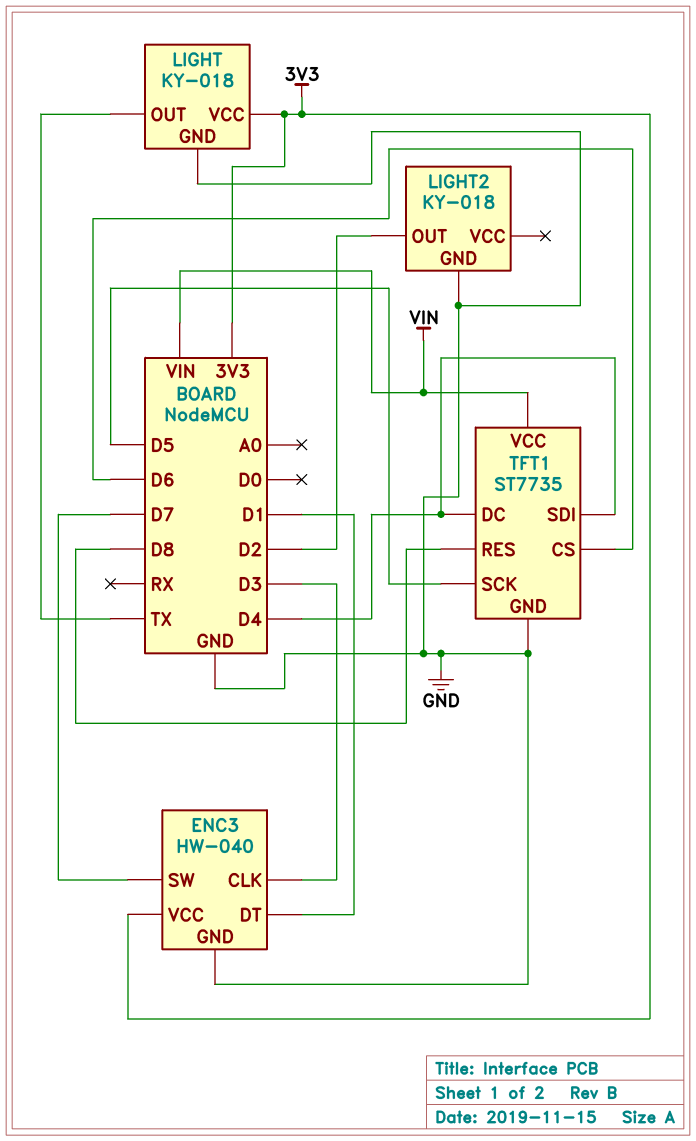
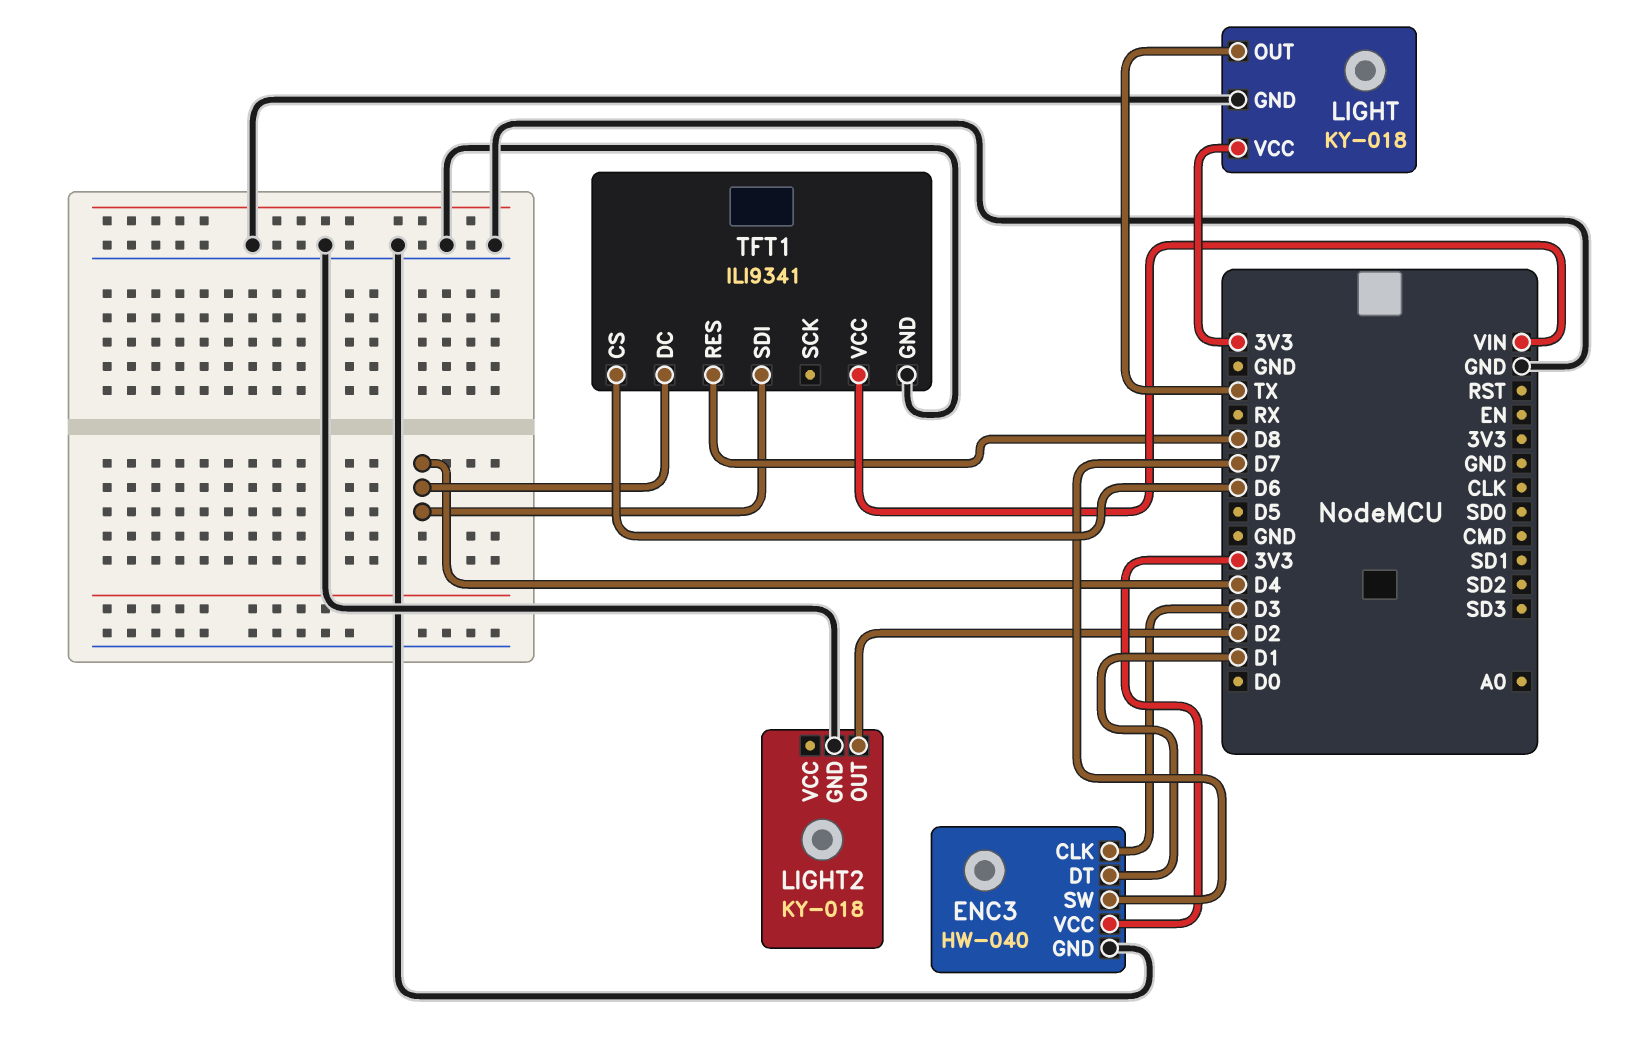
TFT1: ST7735 -> ILI9341
TFT1 pin SCK: D5 -> none

